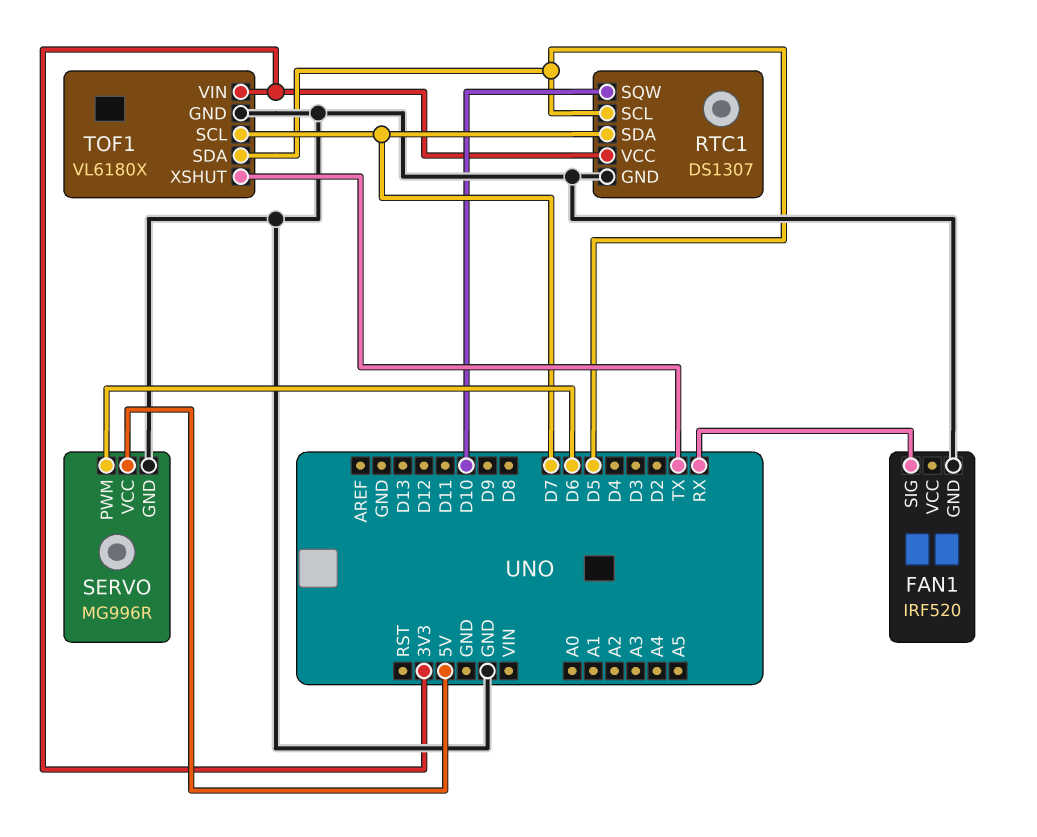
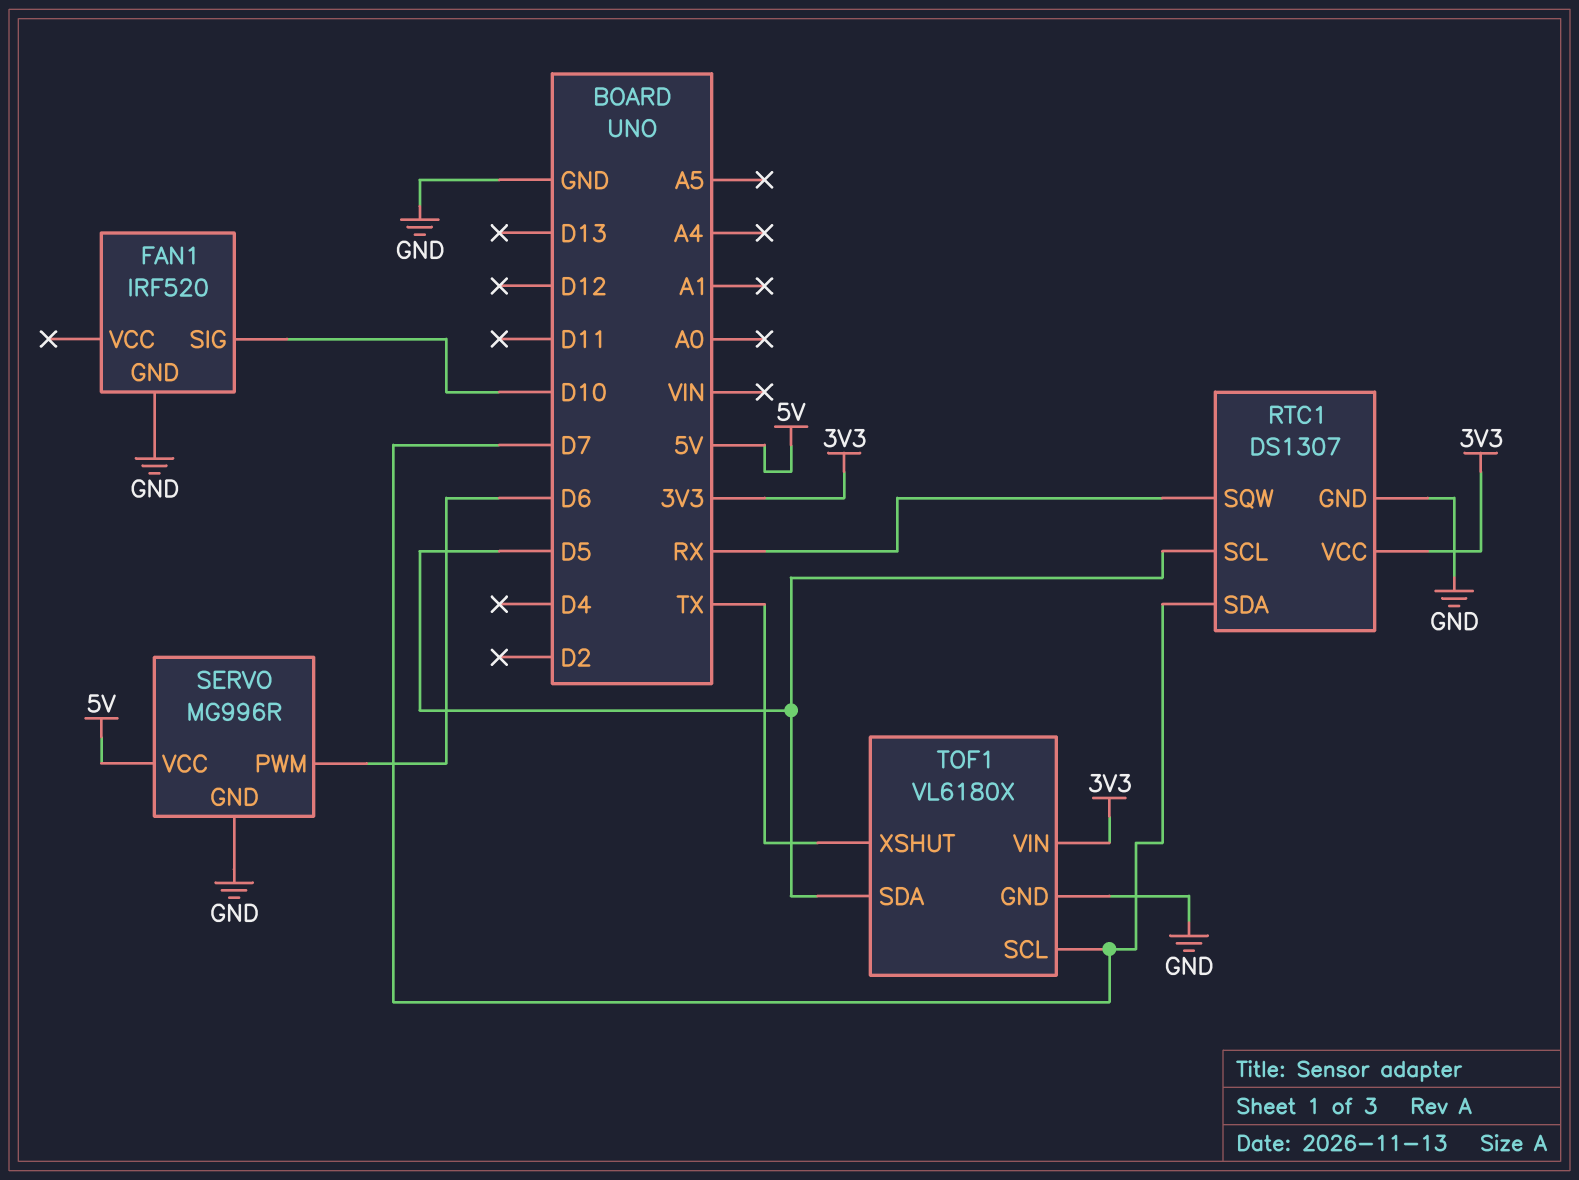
FAN1 pin SIG: RX -> D10
RTC1 pin SQW: D10 -> RX

